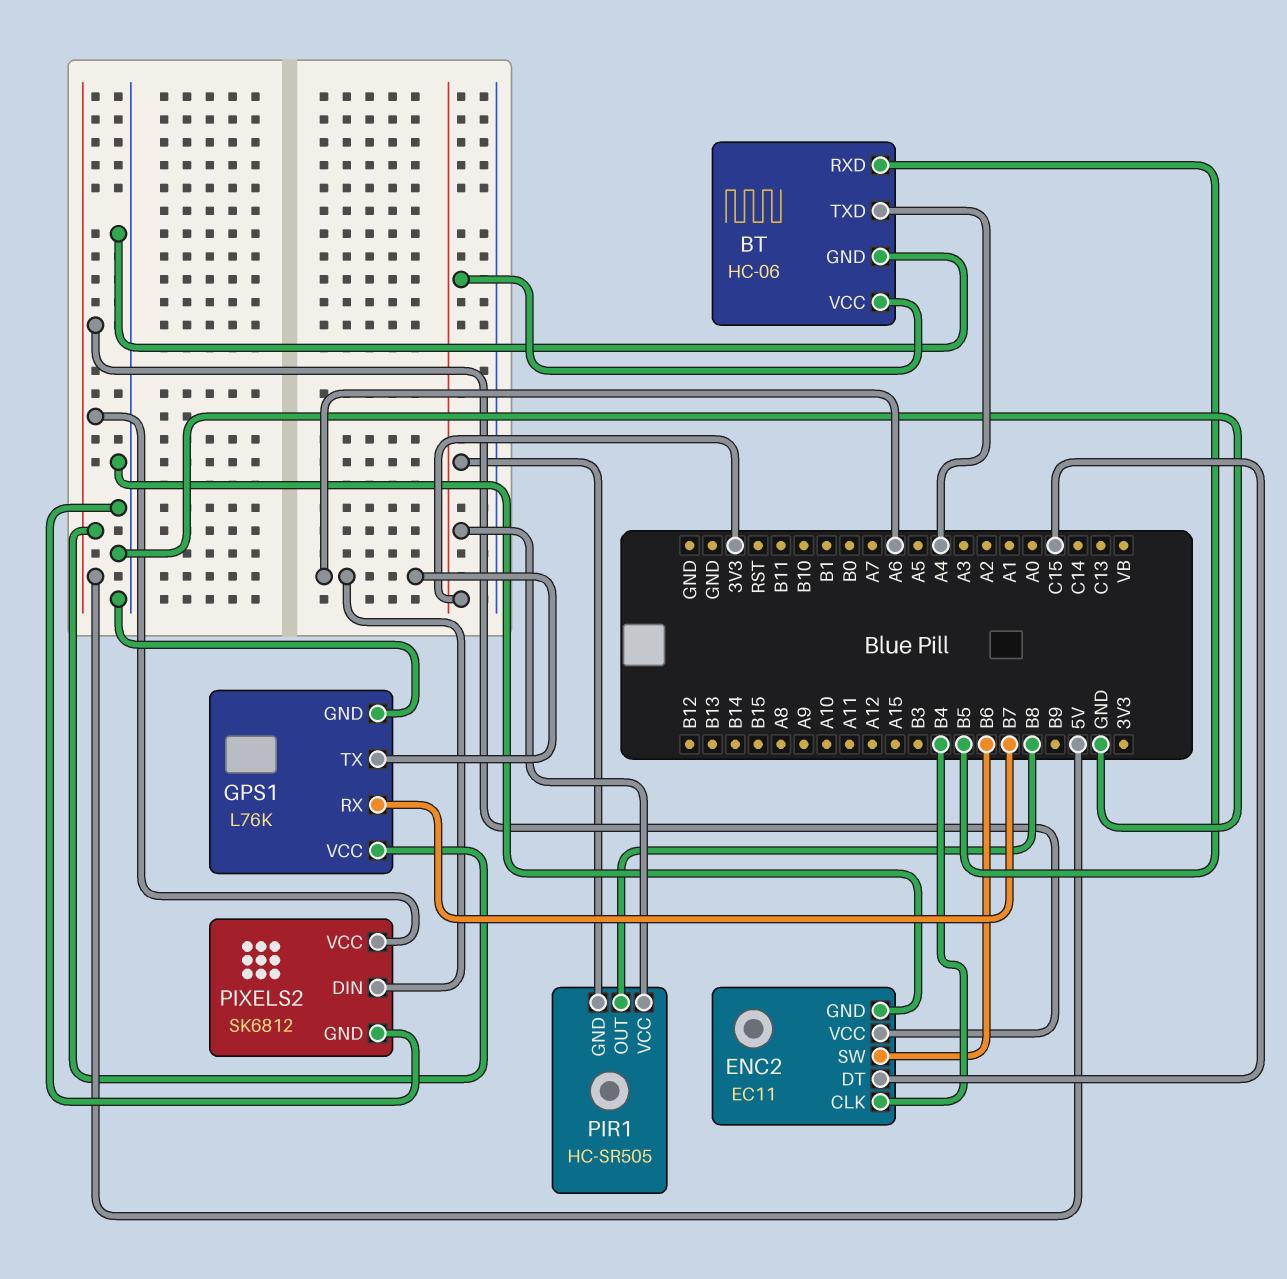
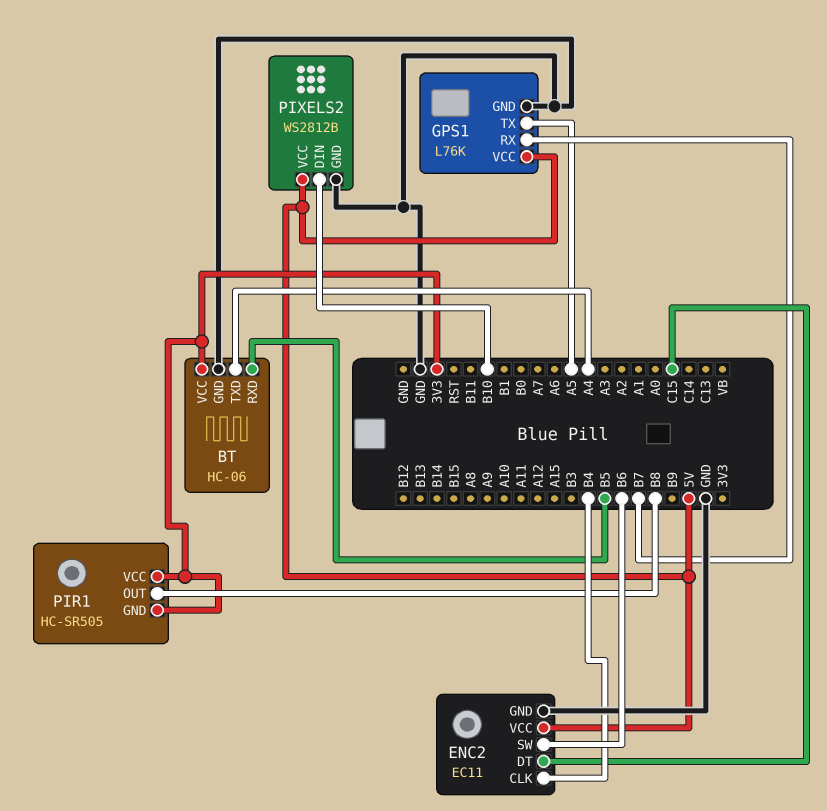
GPS1 pin TX: A6 -> A5
PIXELS2: SK6812 -> WS2812B
PIXELS2 pin DIN: A6 -> B10

